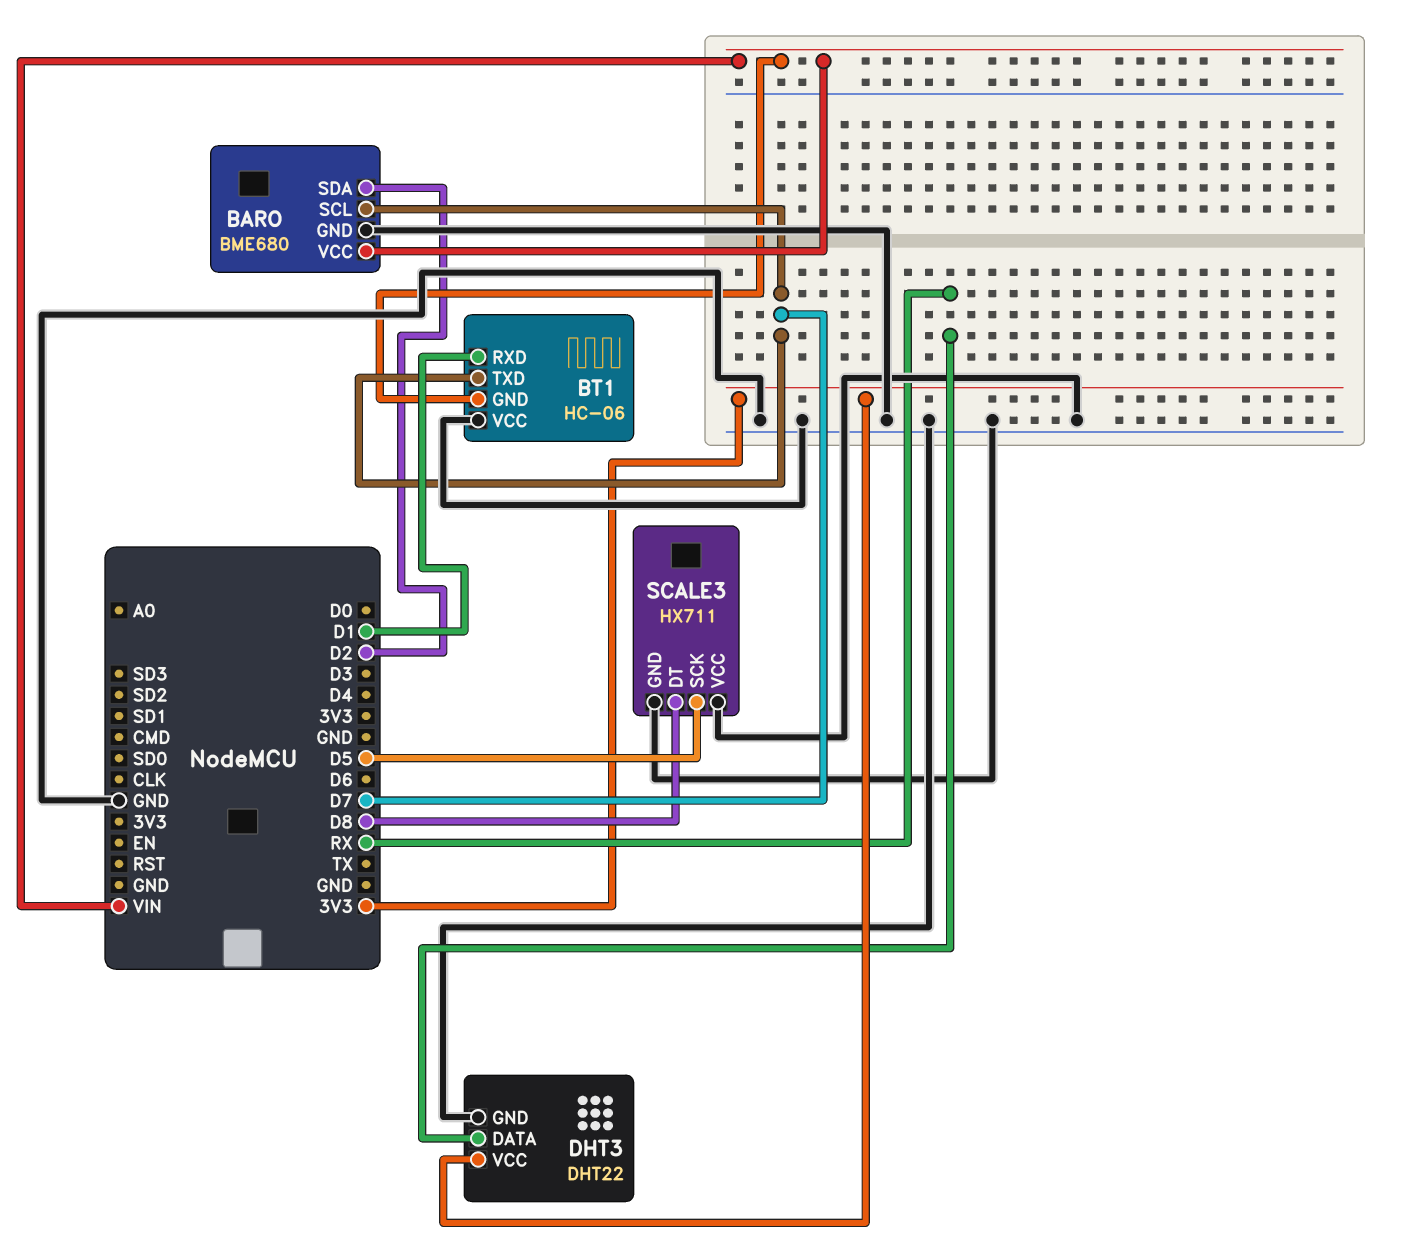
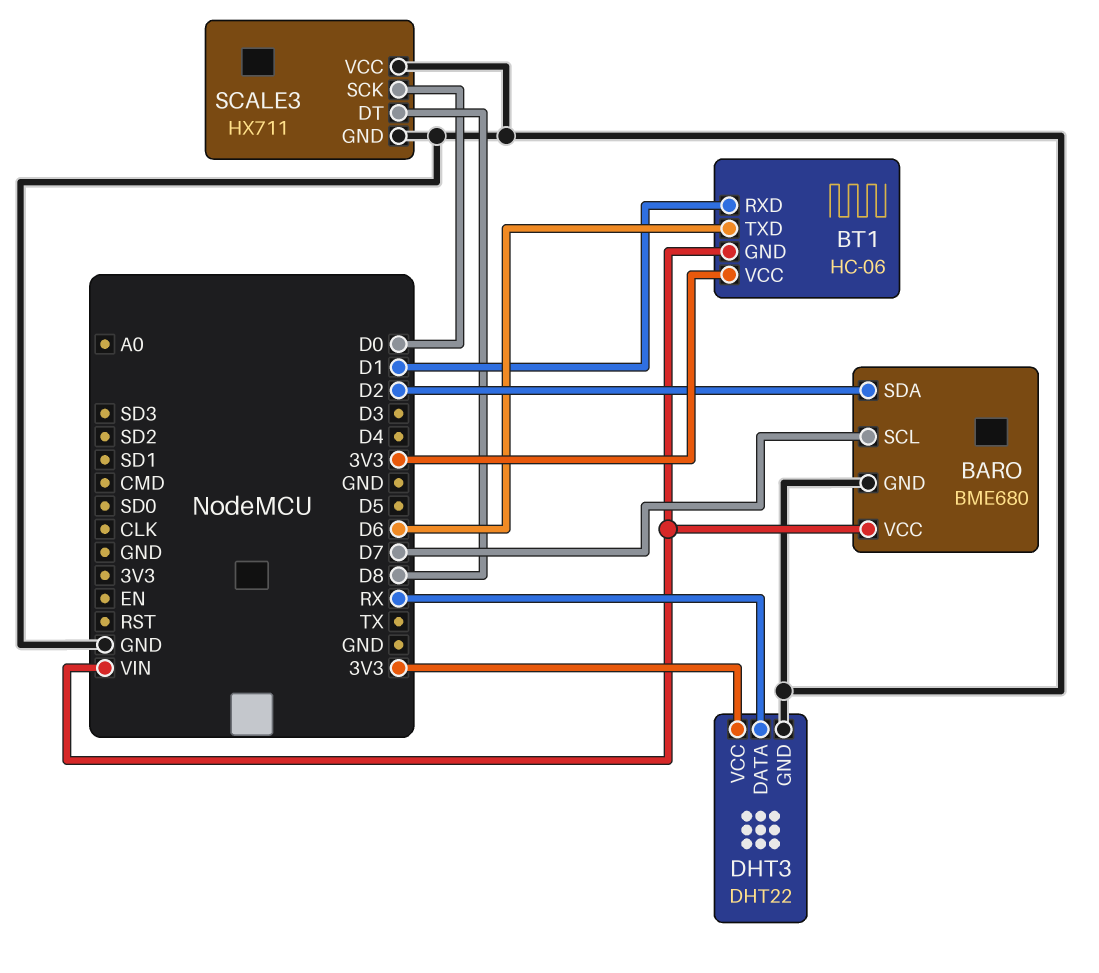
BT1 pin TXD: D7 -> D6
BT1 pin VCC: GND -> 3V3
SCALE3 pin SCK: D5 -> D0

